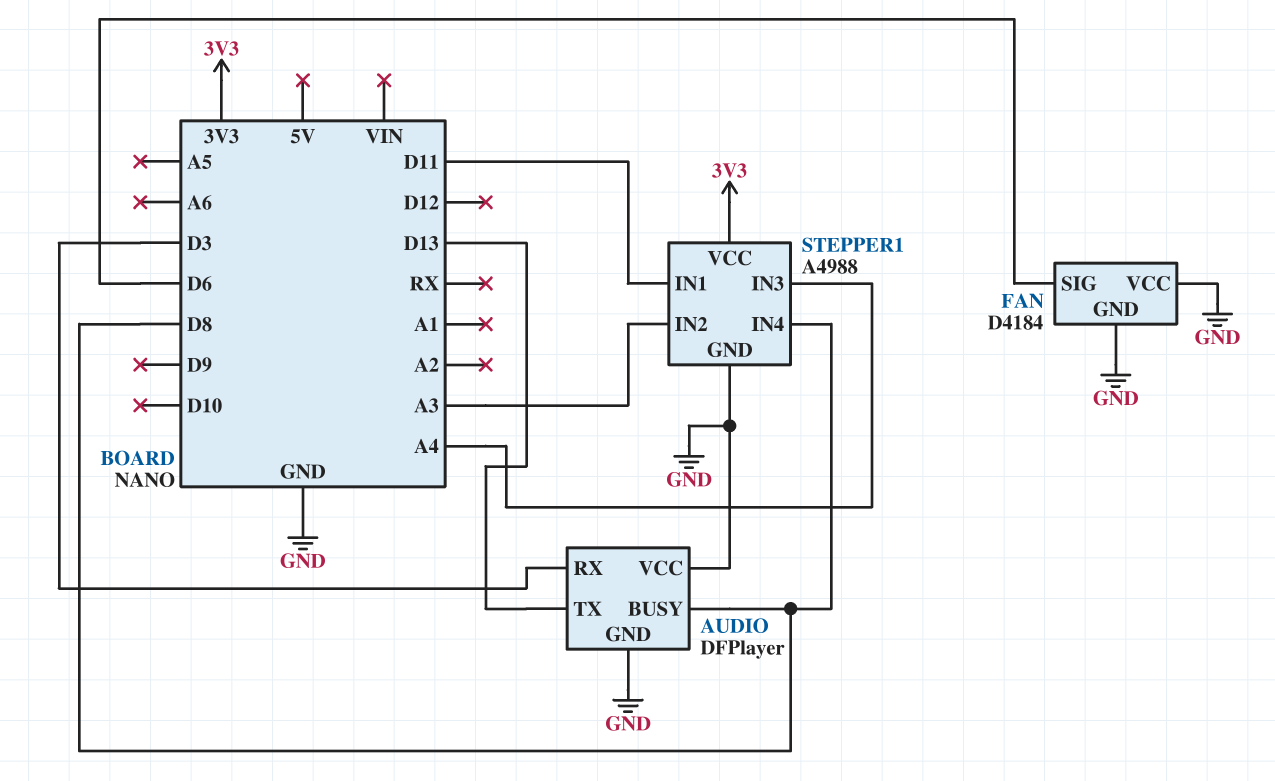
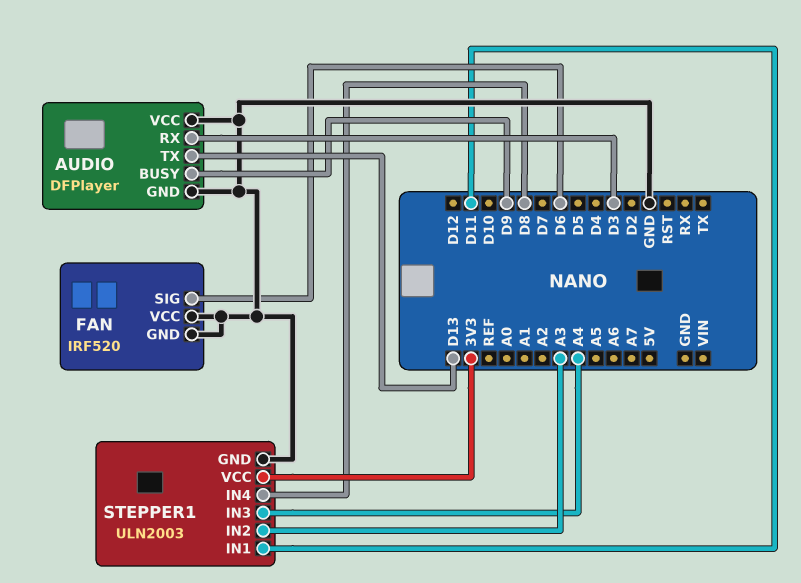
AUDIO pin BUSY: D8 -> D9
FAN: D4184 -> IRF520
STEPPER1: A4988 -> ULN2003

